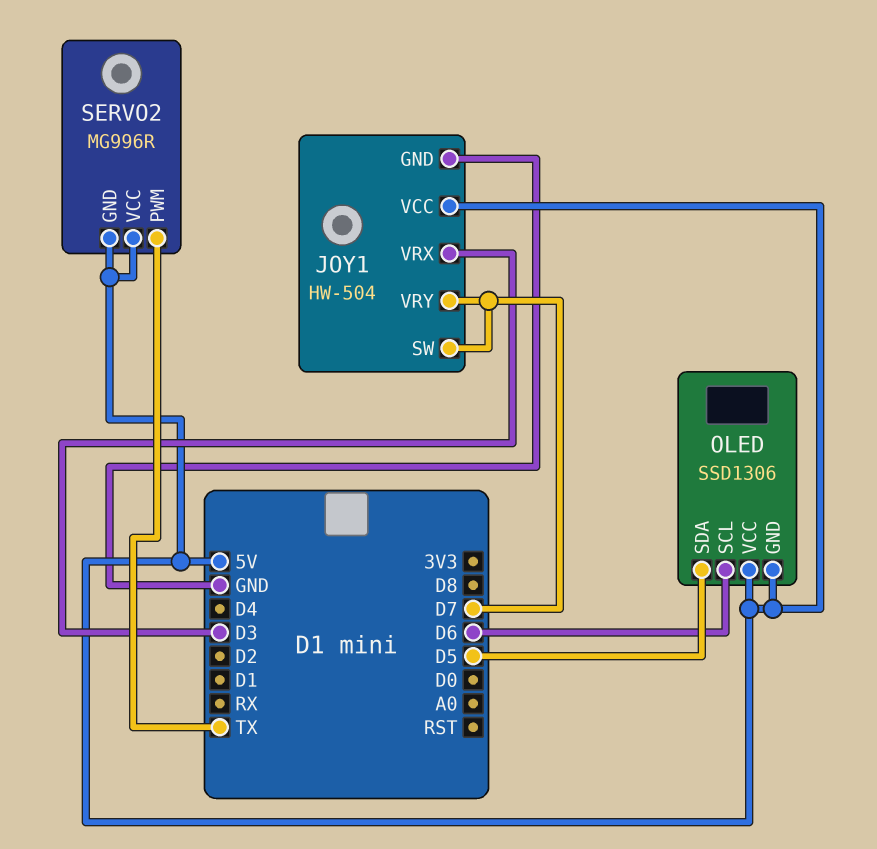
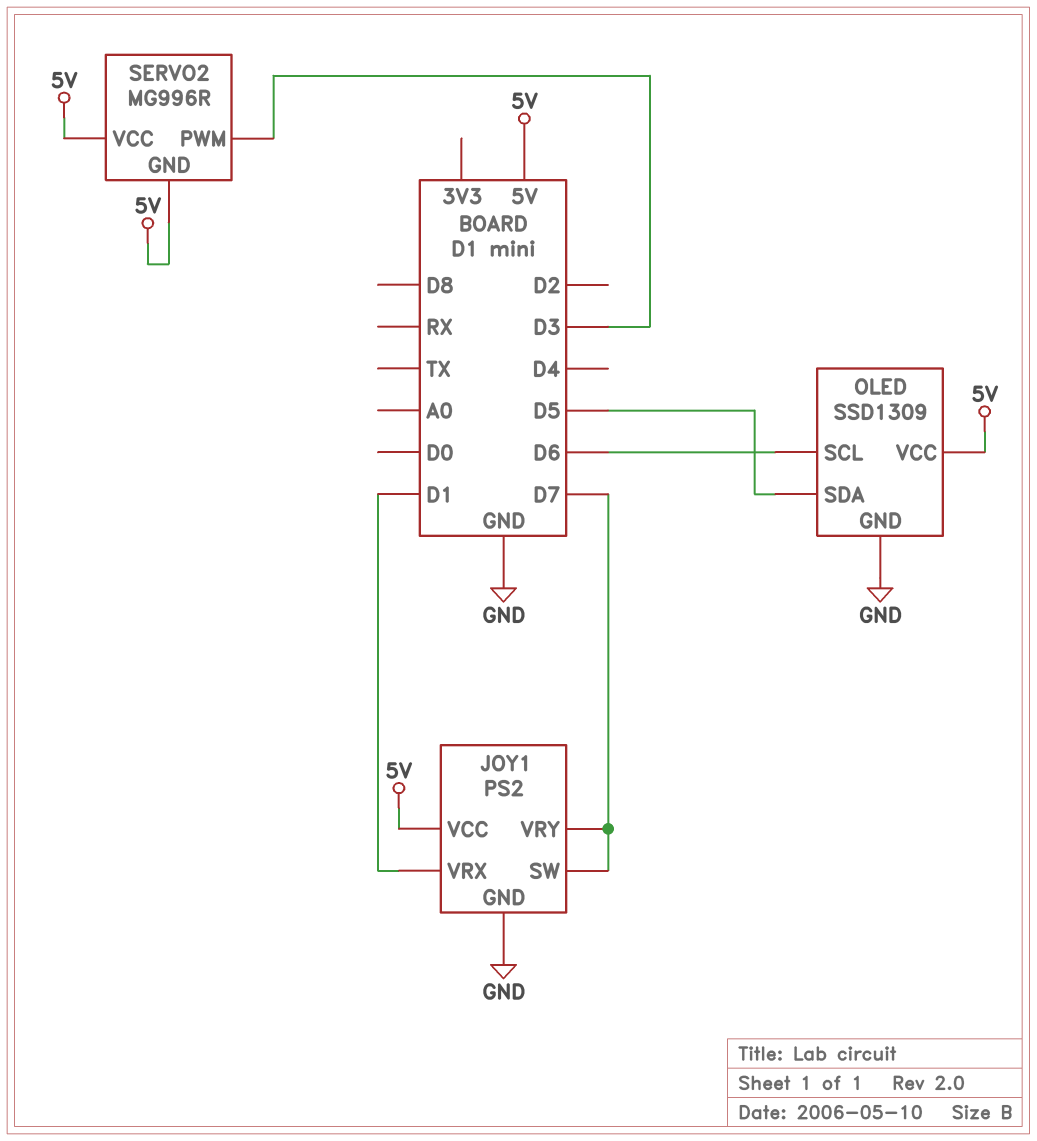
JOY1: HW-504 -> PS2
JOY1 pin VRX: D3 -> D1
OLED: SSD1306 -> SSD1309
OLED pin GND: 5V -> GND
SERVO2 pin PWM: TX -> D3

